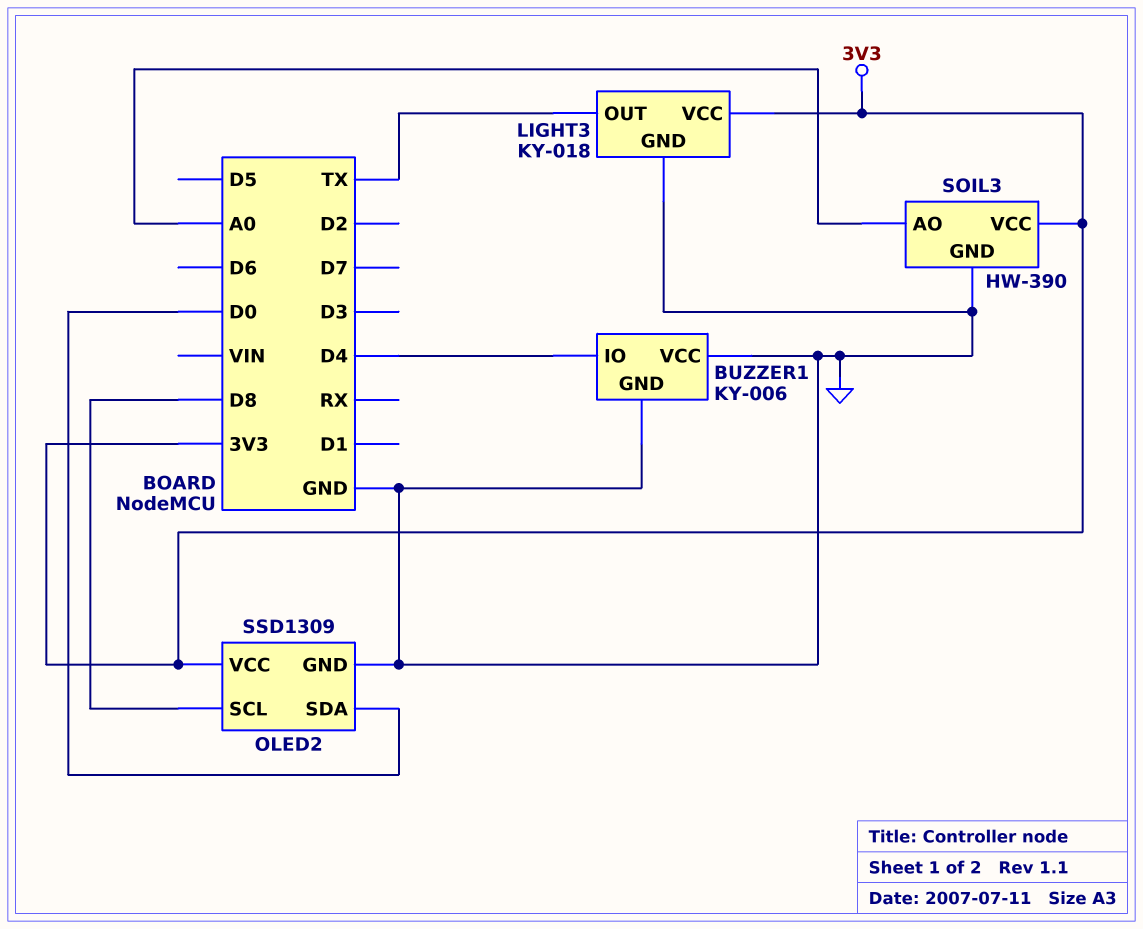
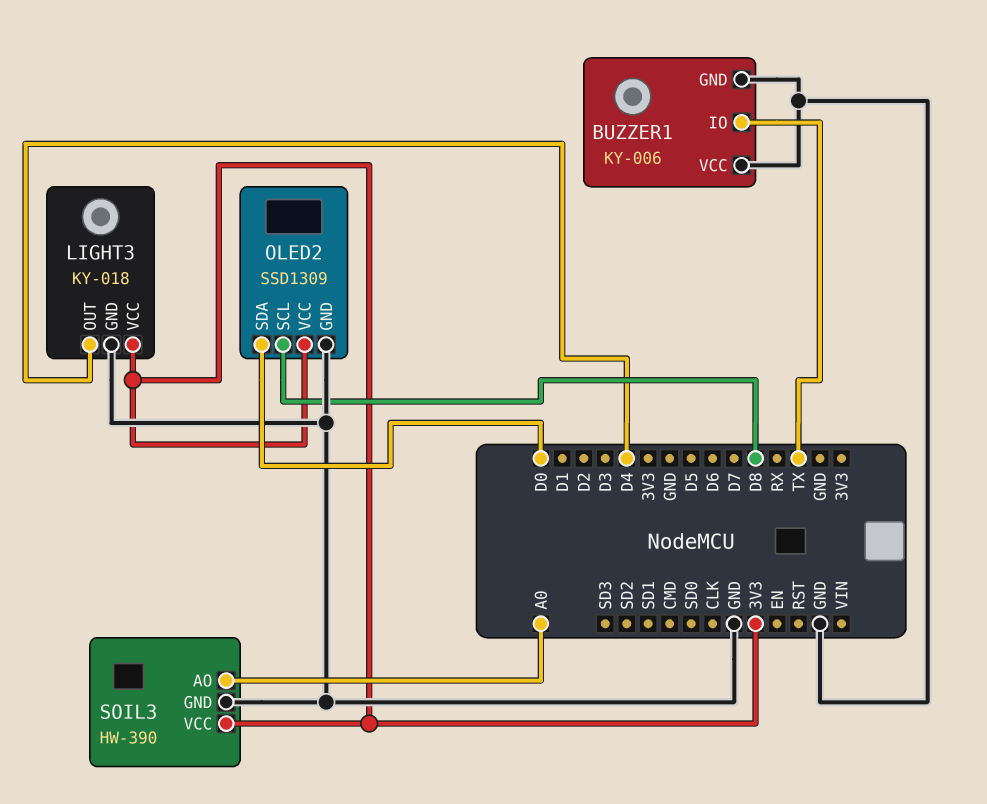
BUZZER1 pin IO: D4 -> TX
LIGHT3 pin OUT: TX -> D4

